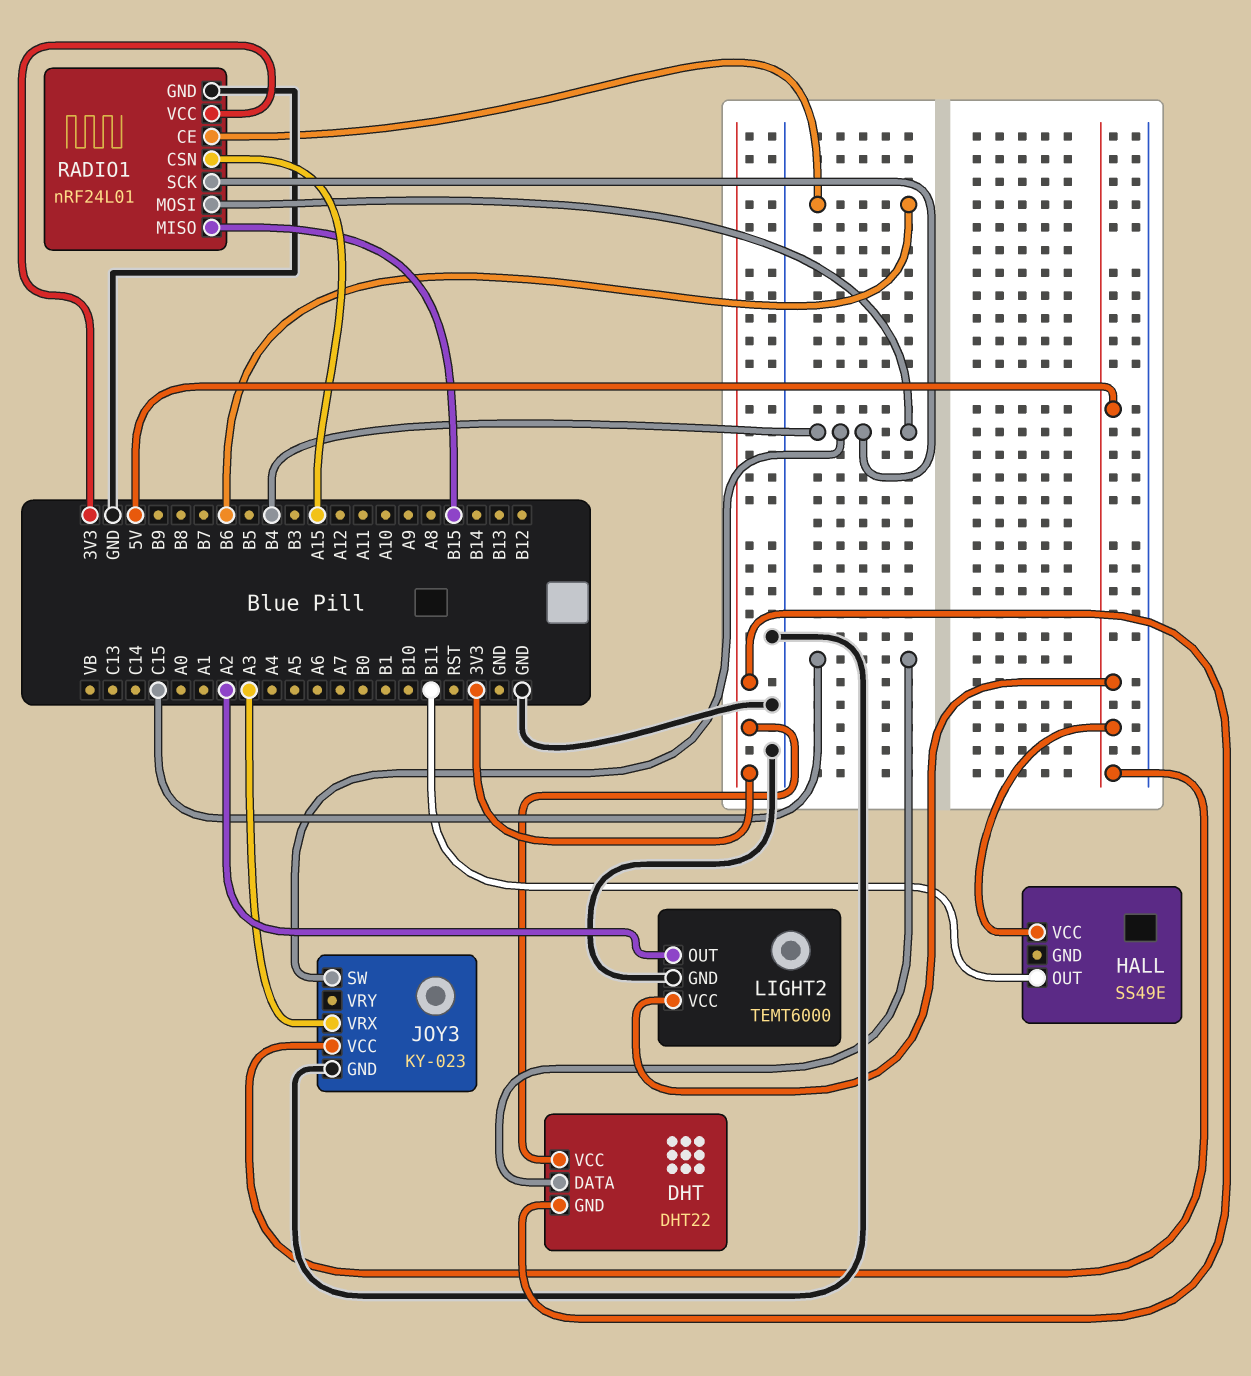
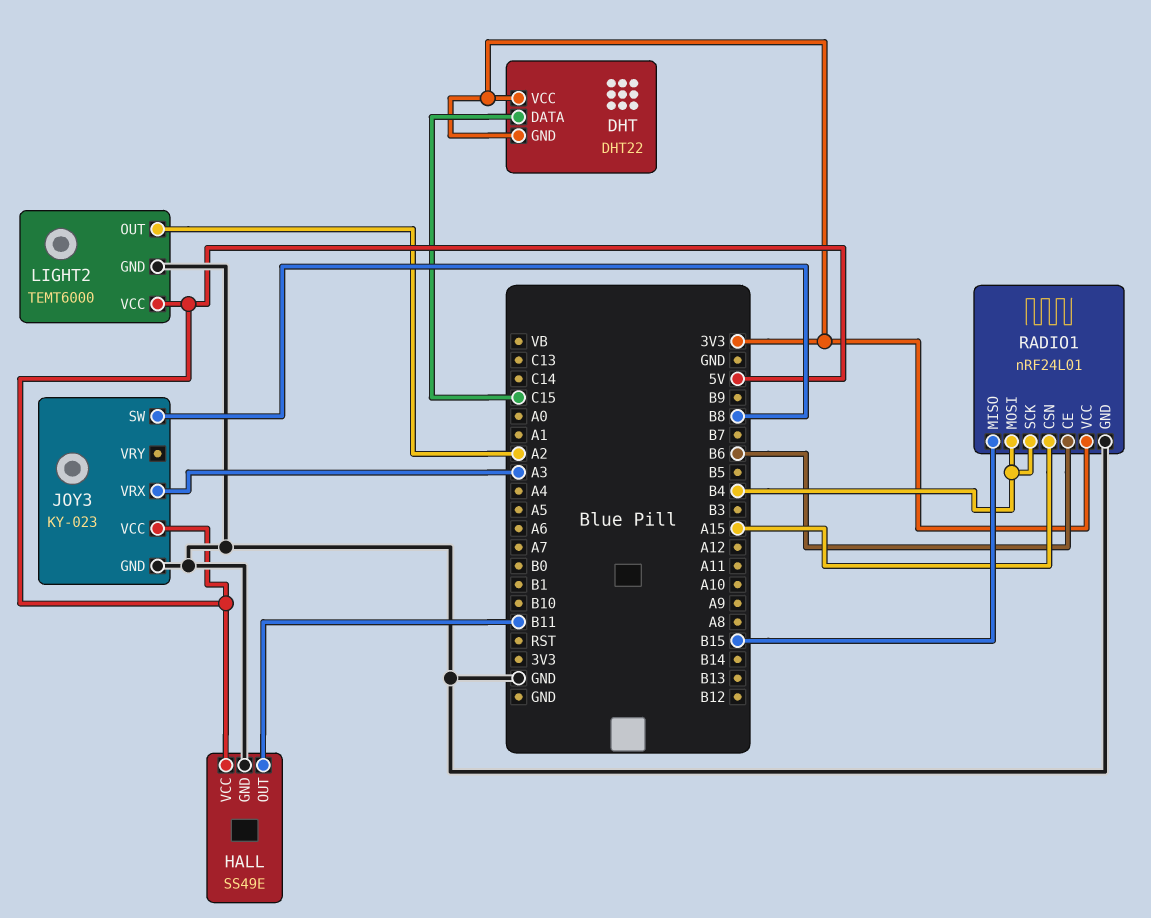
HALL pin GND: none -> GND
JOY3 pin SW: B4 -> B8

